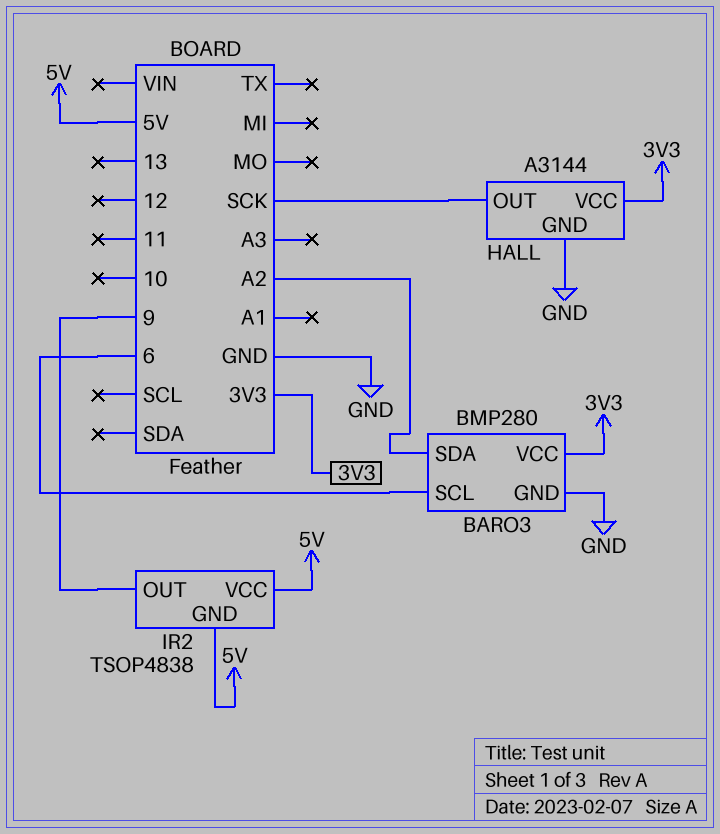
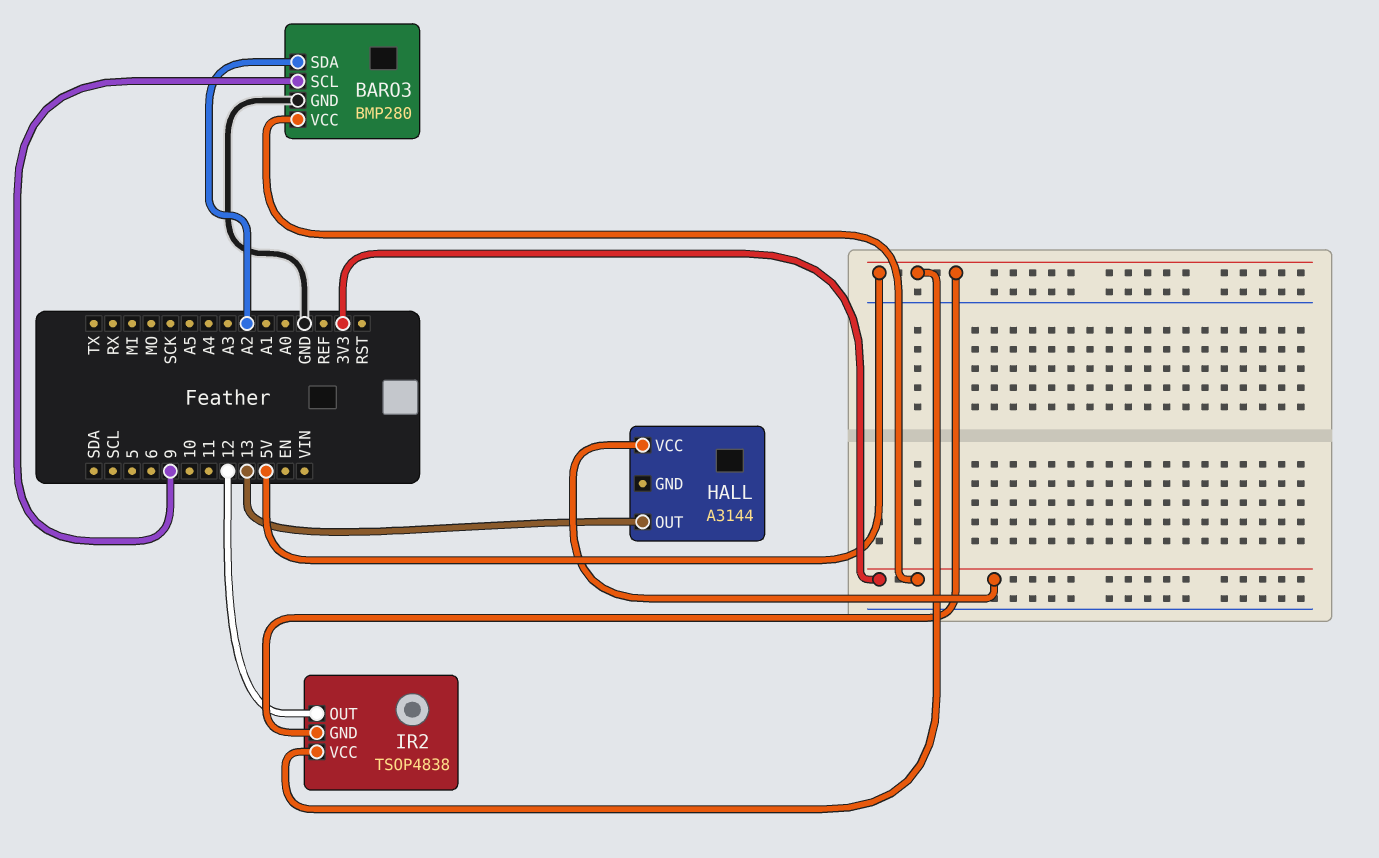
BARO3 pin SCL: 6 -> 9
HALL pin GND: GND -> none
HALL pin OUT: SCK -> 13
IR2 pin OUT: 9 -> 12

